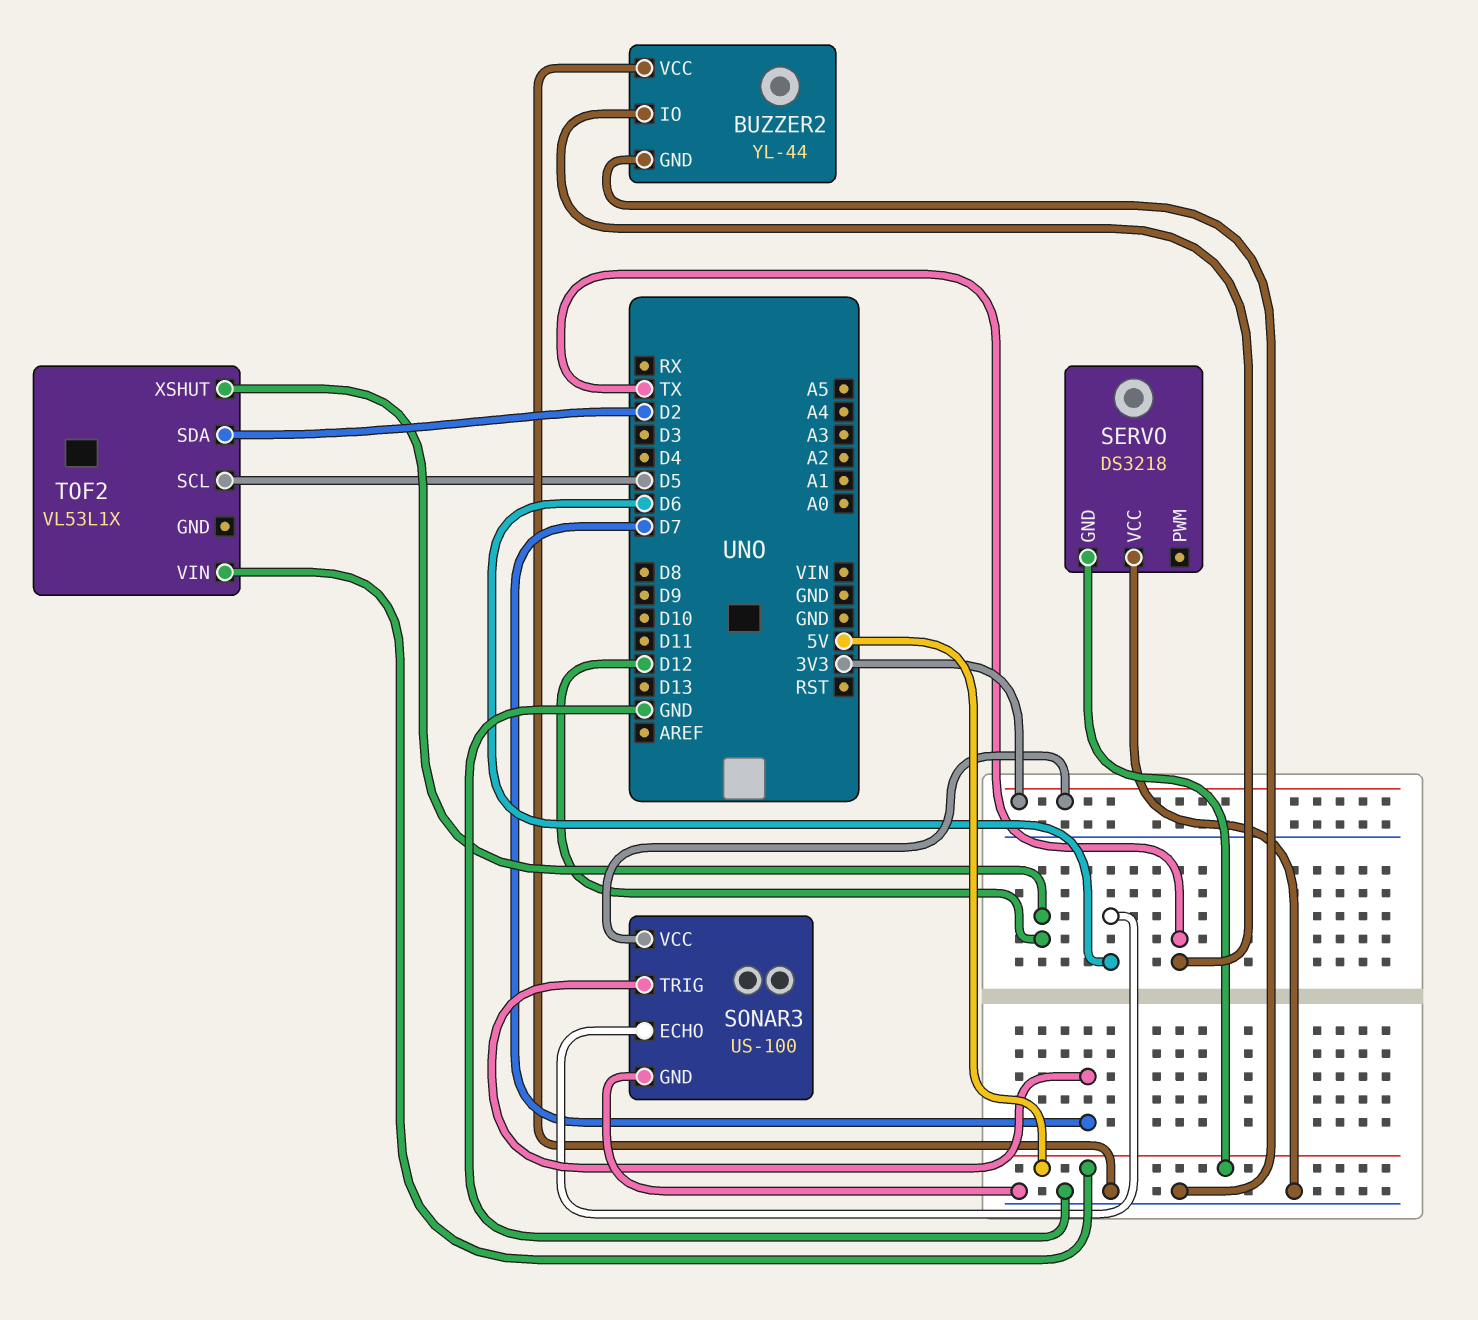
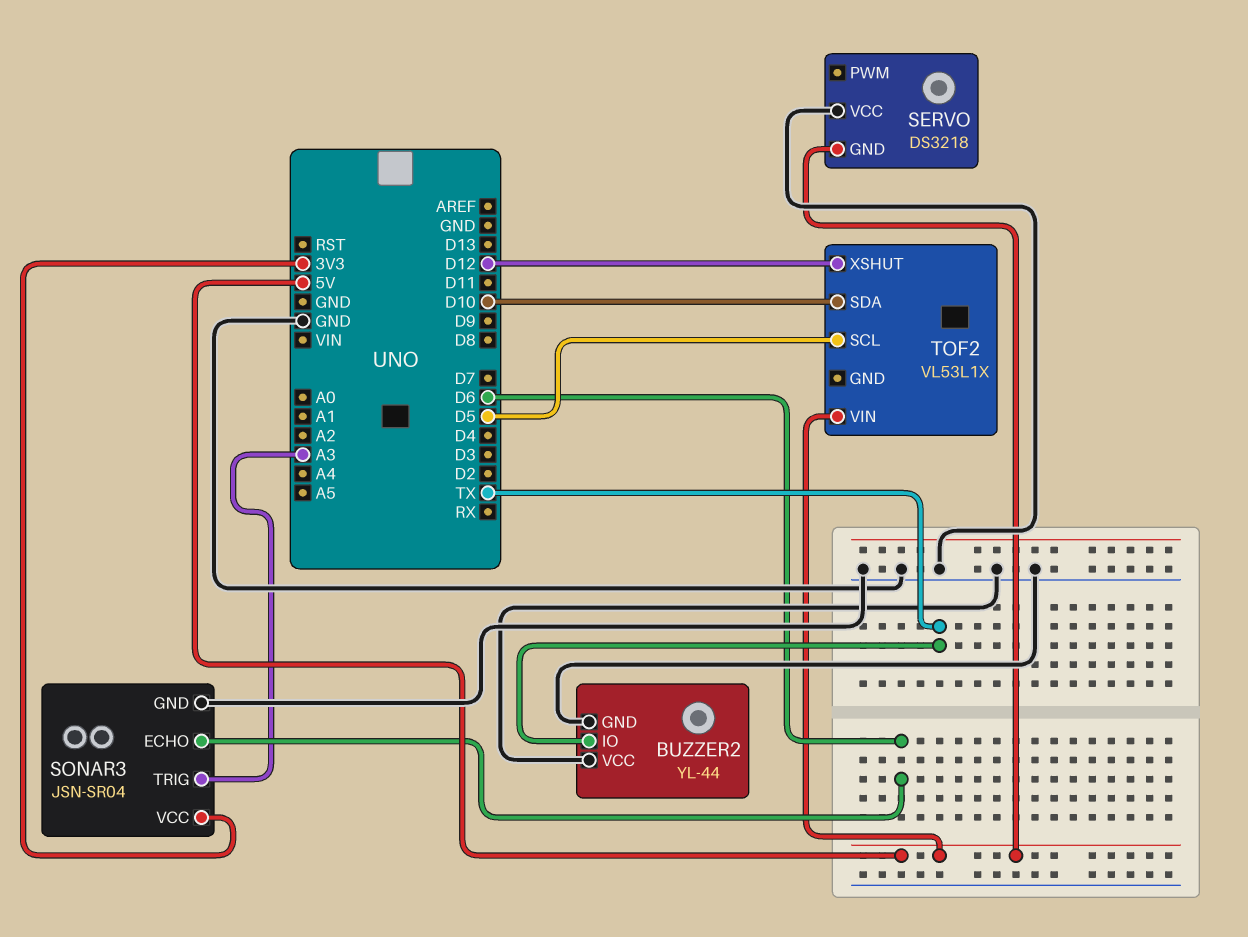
SONAR3: US-100 -> JSN-SR04
SONAR3 pin TRIG: D7 -> A3
TOF2 pin SDA: D2 -> D10

